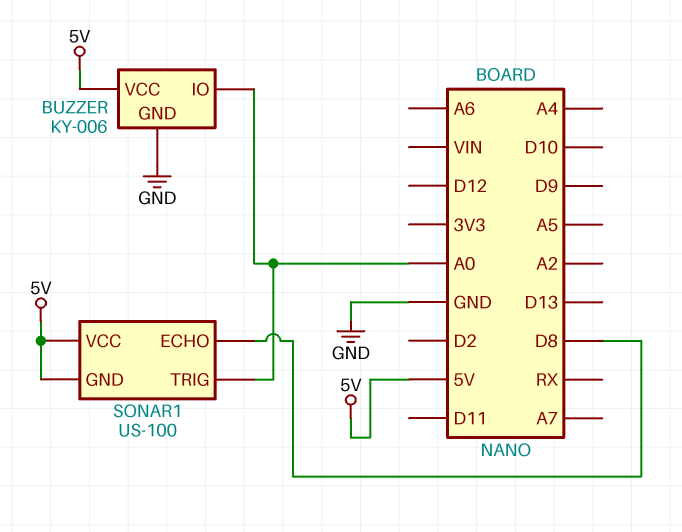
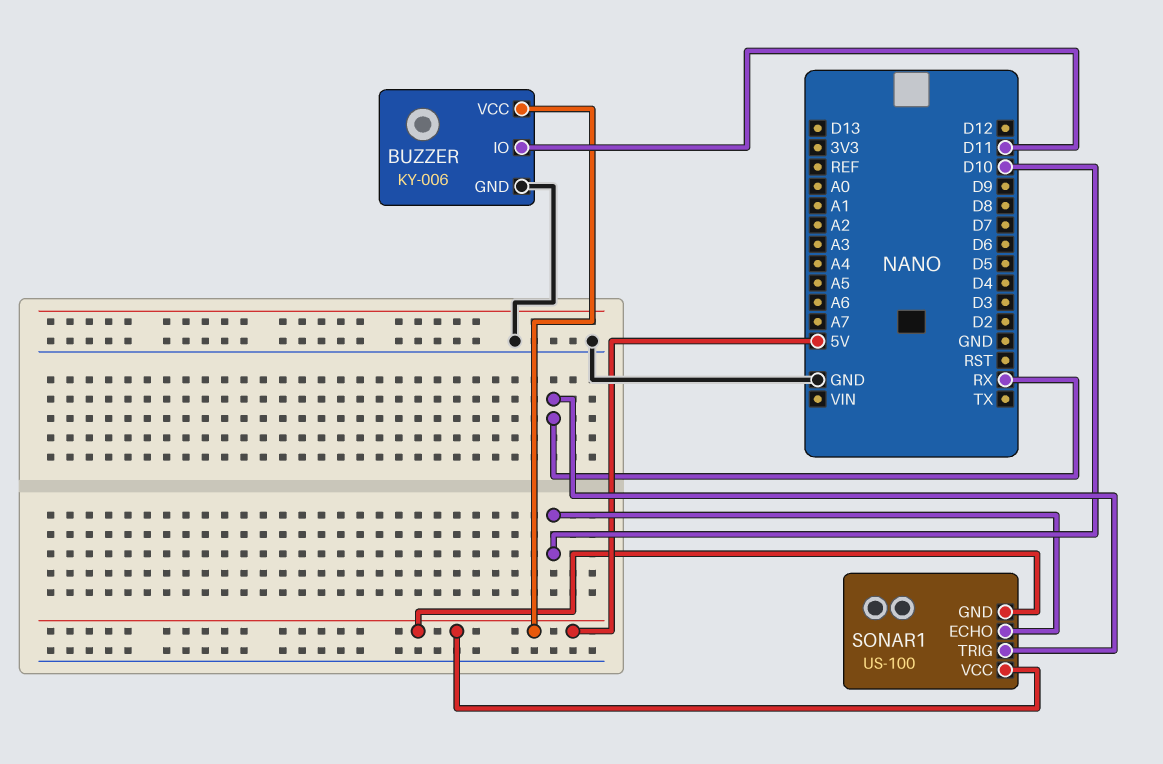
BUZZER pin IO: A0 -> D11
SONAR1 pin ECHO: D8 -> D10
SONAR1 pin TRIG: A0 -> RX

